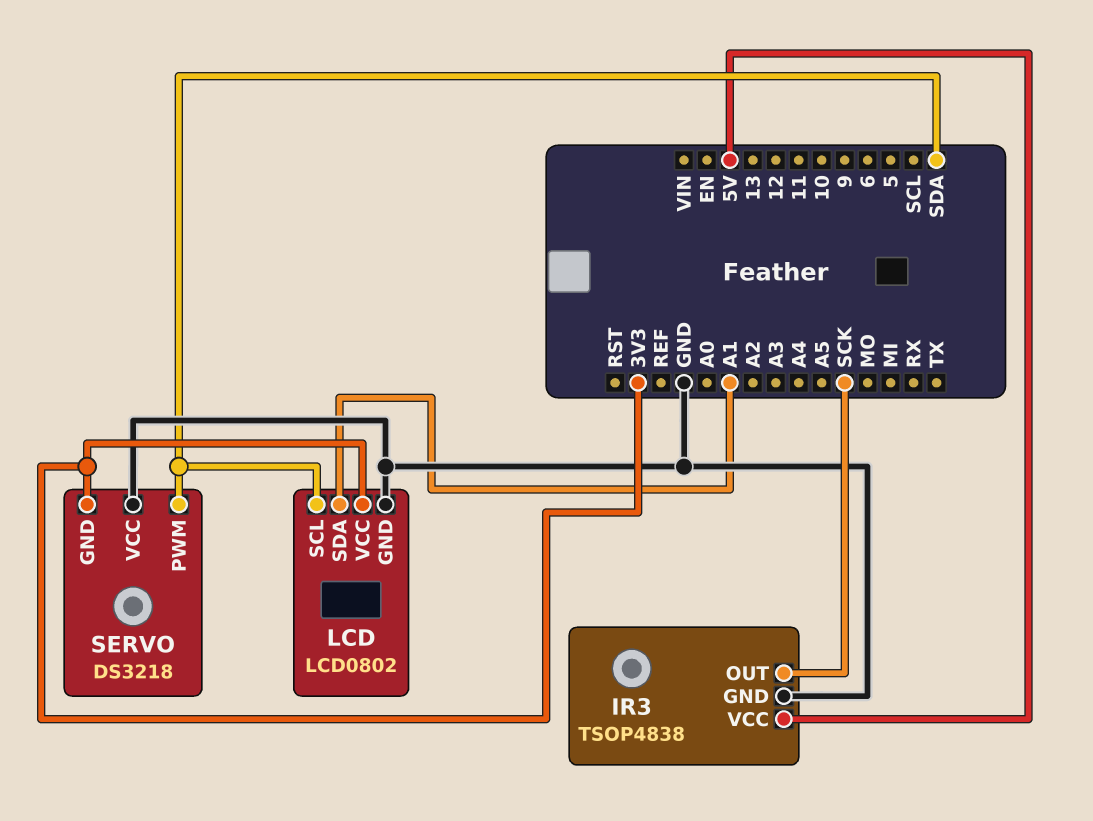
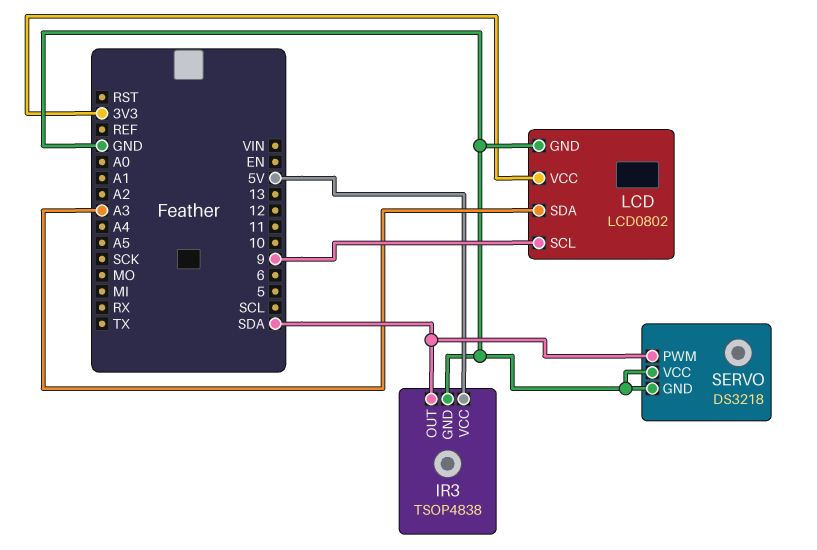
IR3 pin OUT: SCK -> SDA
LCD pin SCL: SDA -> 9
LCD pin SDA: A1 -> A3
SERVO pin GND: 3V3 -> GND

